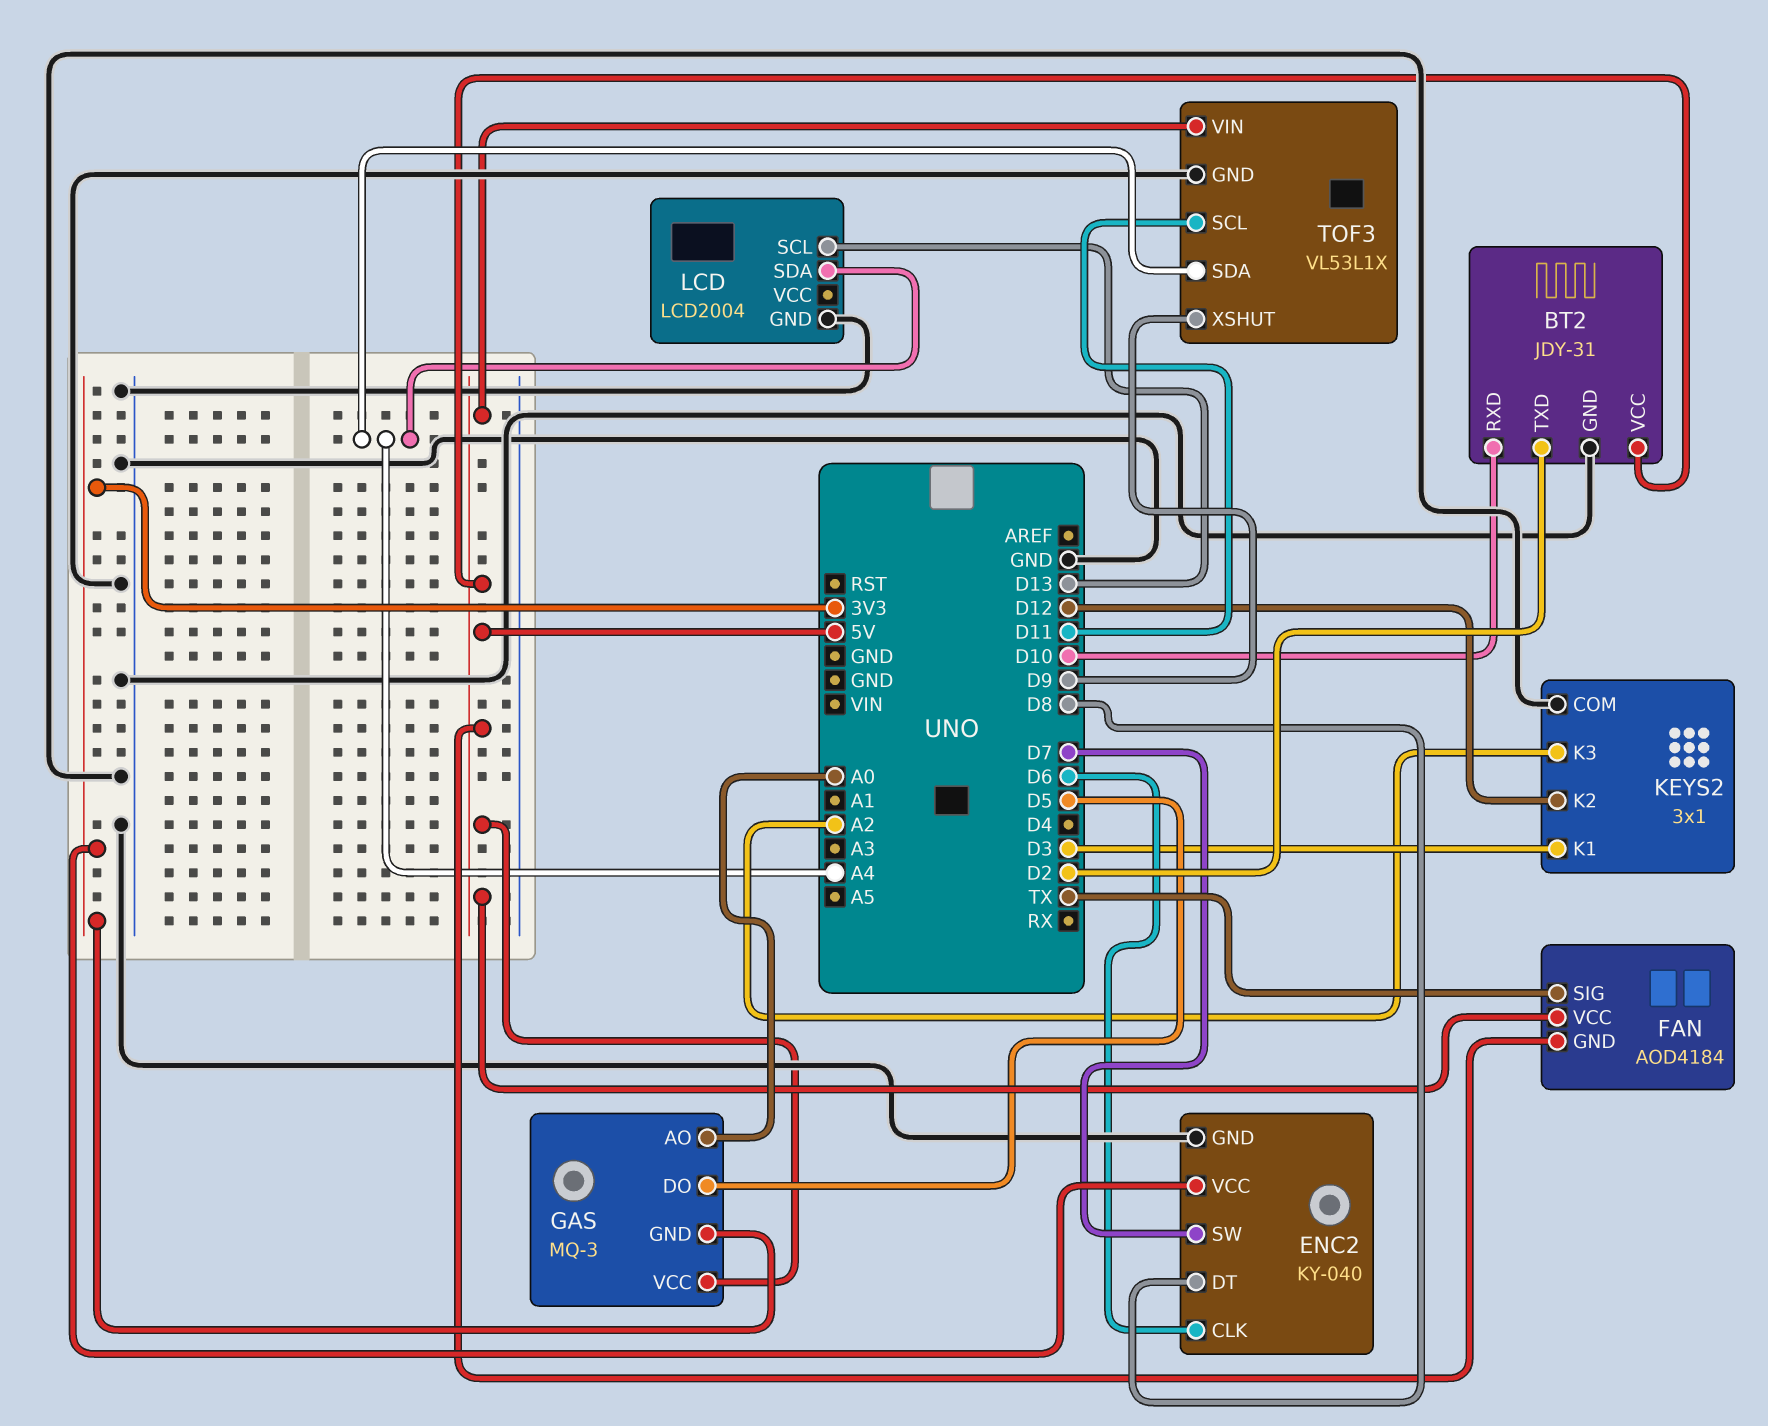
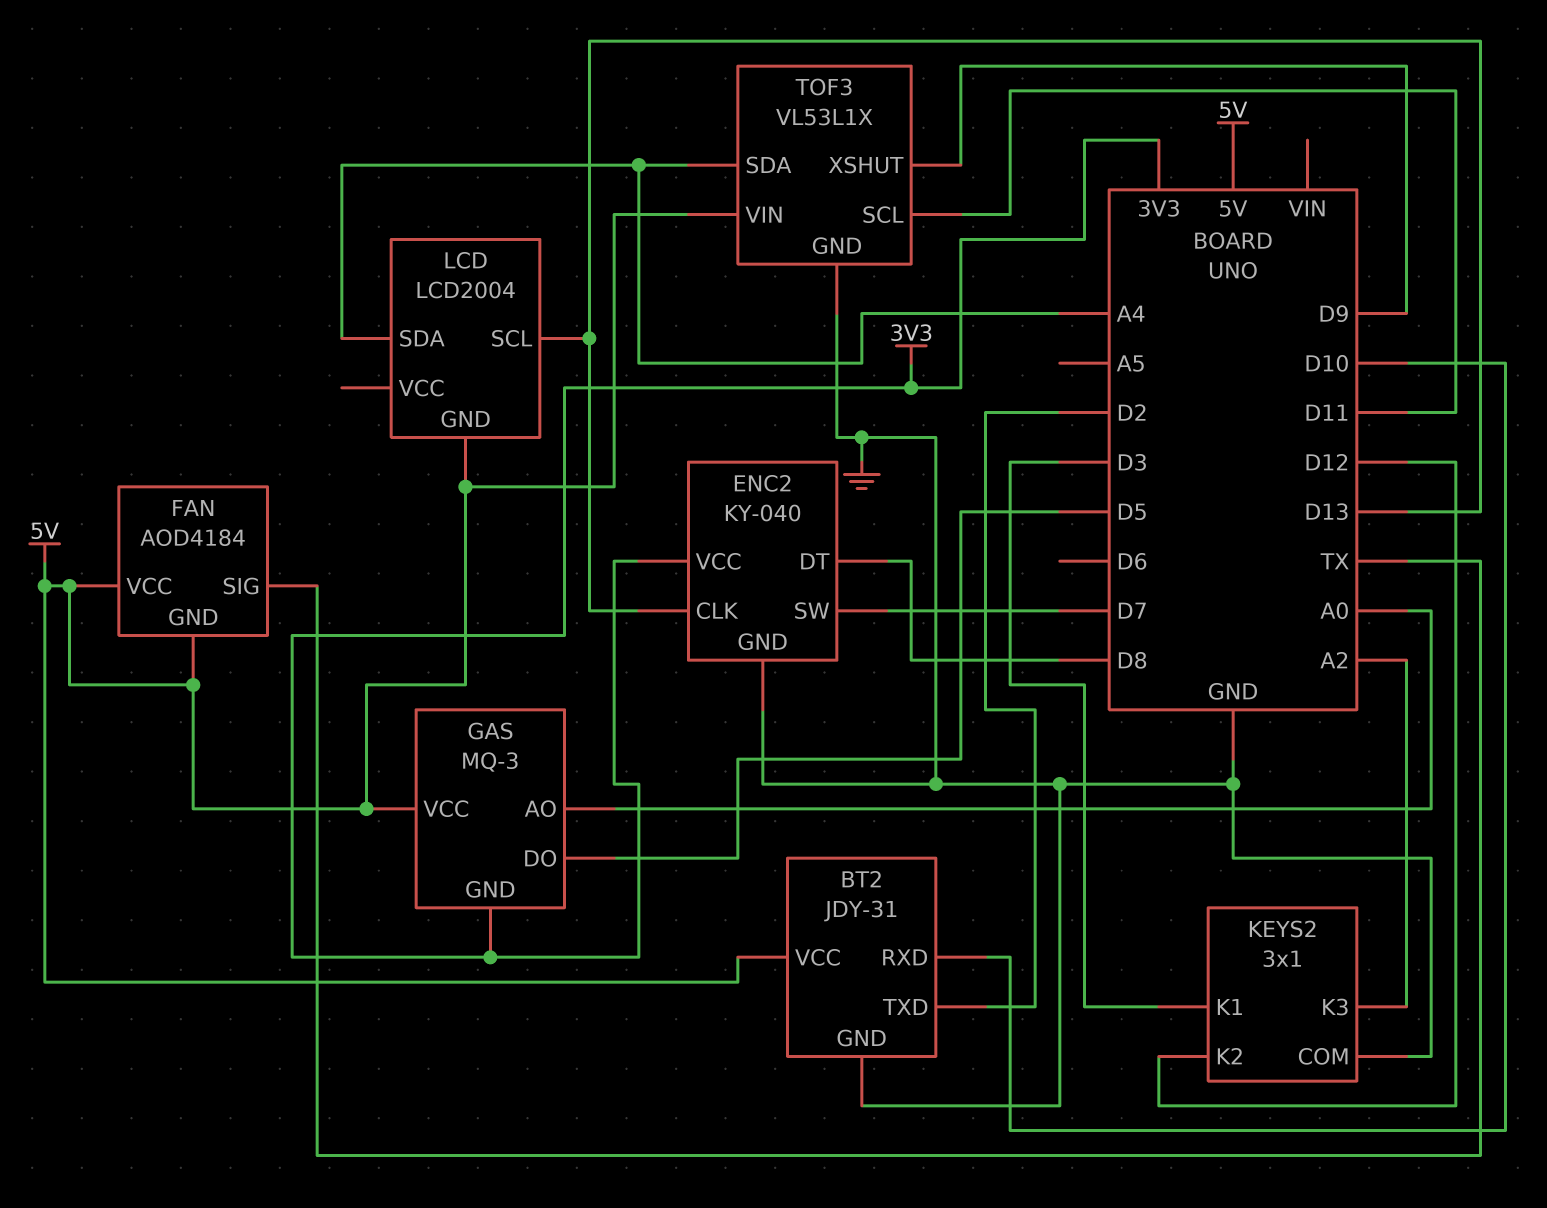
ENC2 pin CLK: D6 -> D13
LCD pin GND: GND -> 5V

